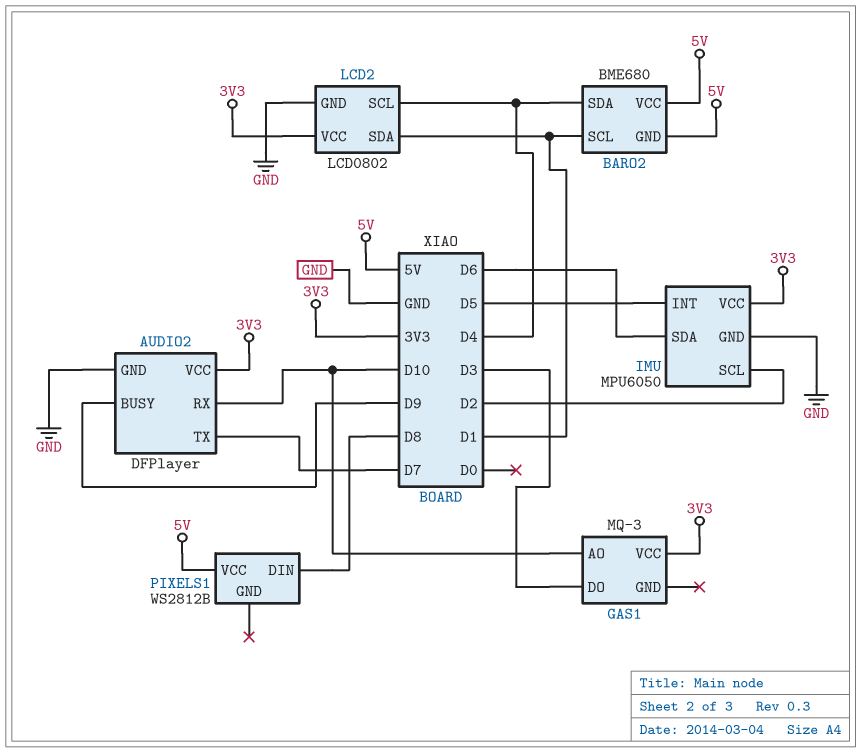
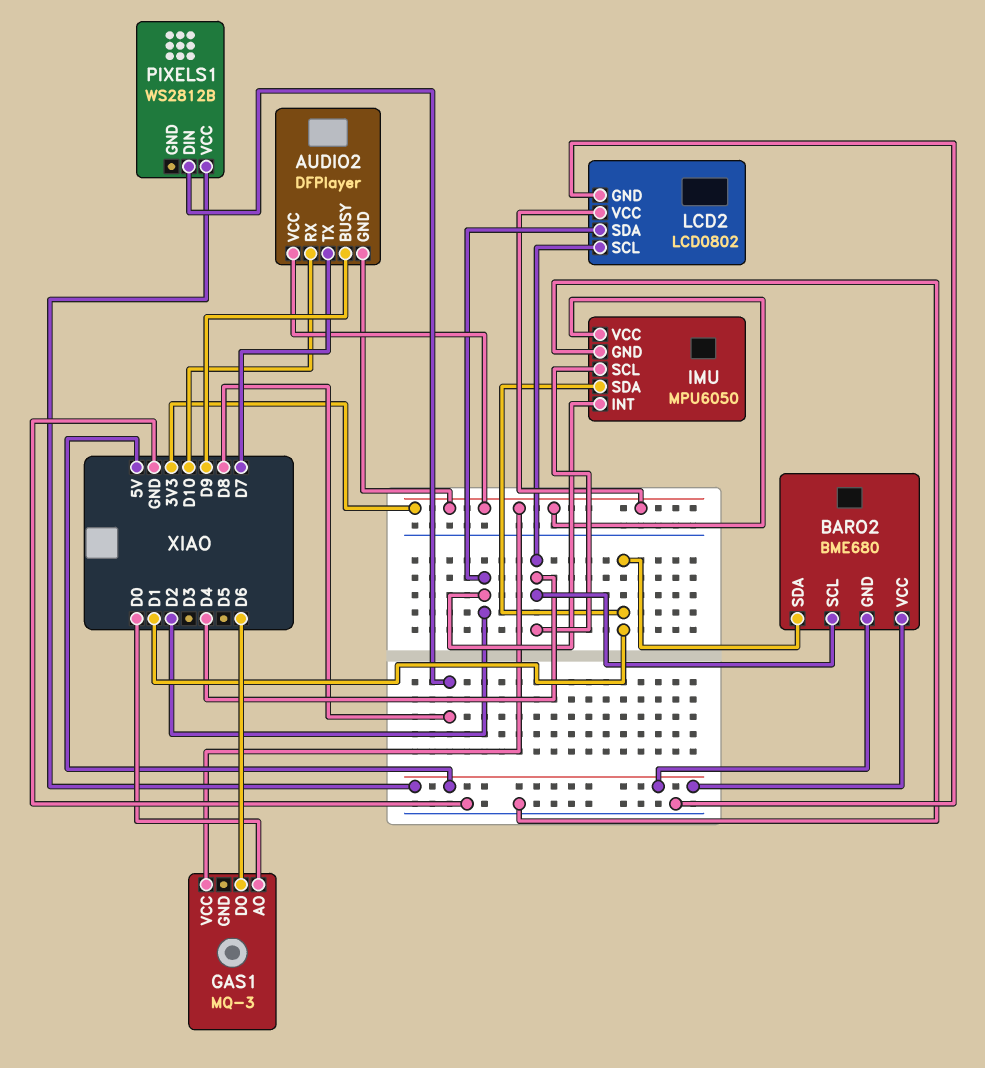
AUDIO2 pin GND: GND -> 3V3
BARO2 pin SCL: D1 -> D4
BARO2 pin SDA: D4 -> D1
GAS1 pin AO: D10 -> D0
GAS1 pin DO: D3 -> D6
IMU pin INT: D5 -> D2
IMU pin SCL: D2 -> D4
IMU pin SDA: D6 -> D1
LCD2 pin SDA: D1 -> D2

